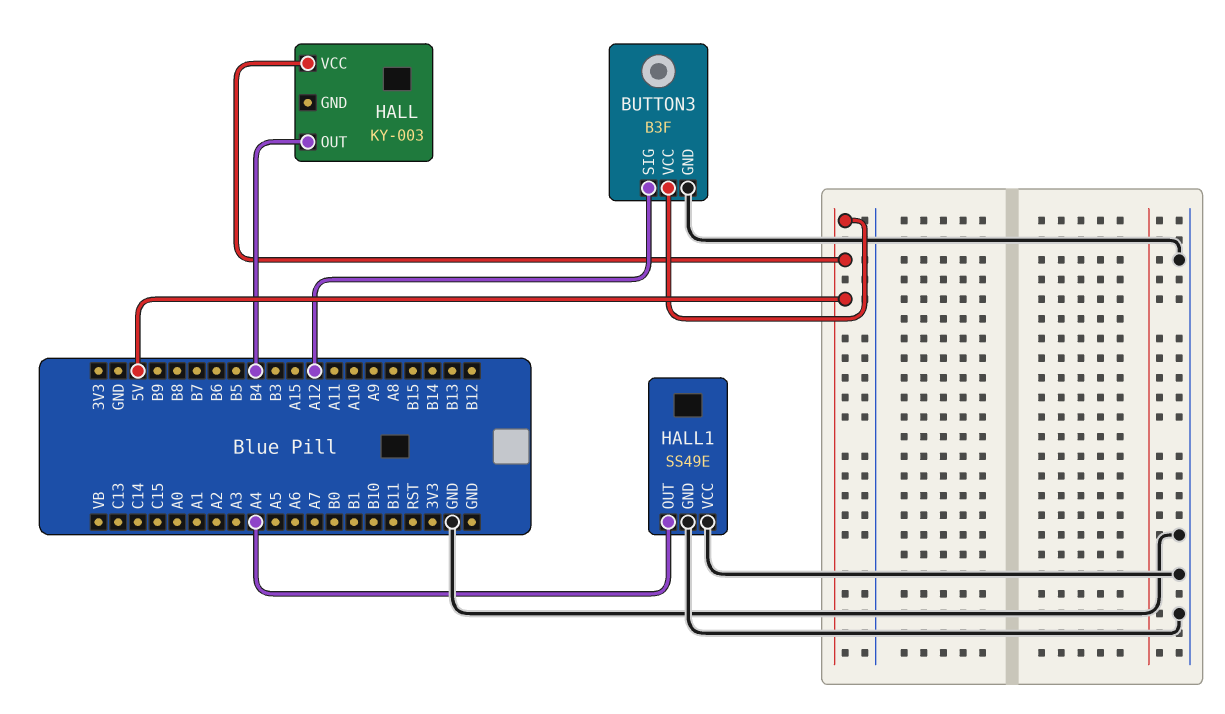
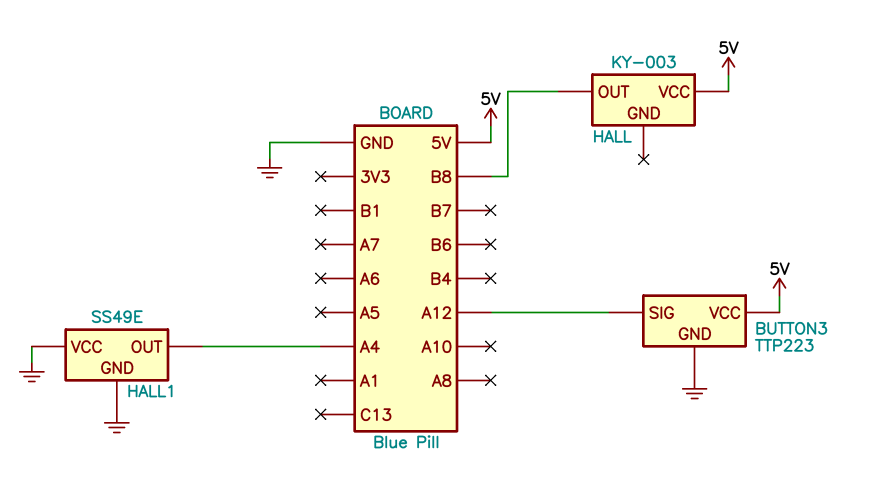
BUTTON3: B3F -> TTP223
HALL pin OUT: B4 -> B8

